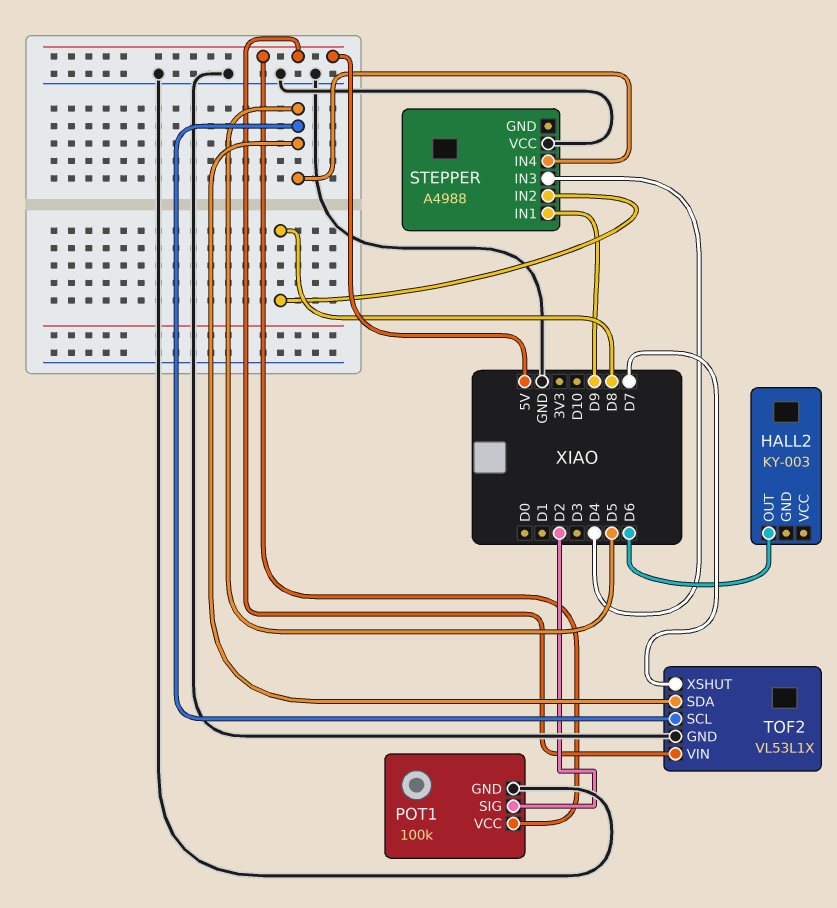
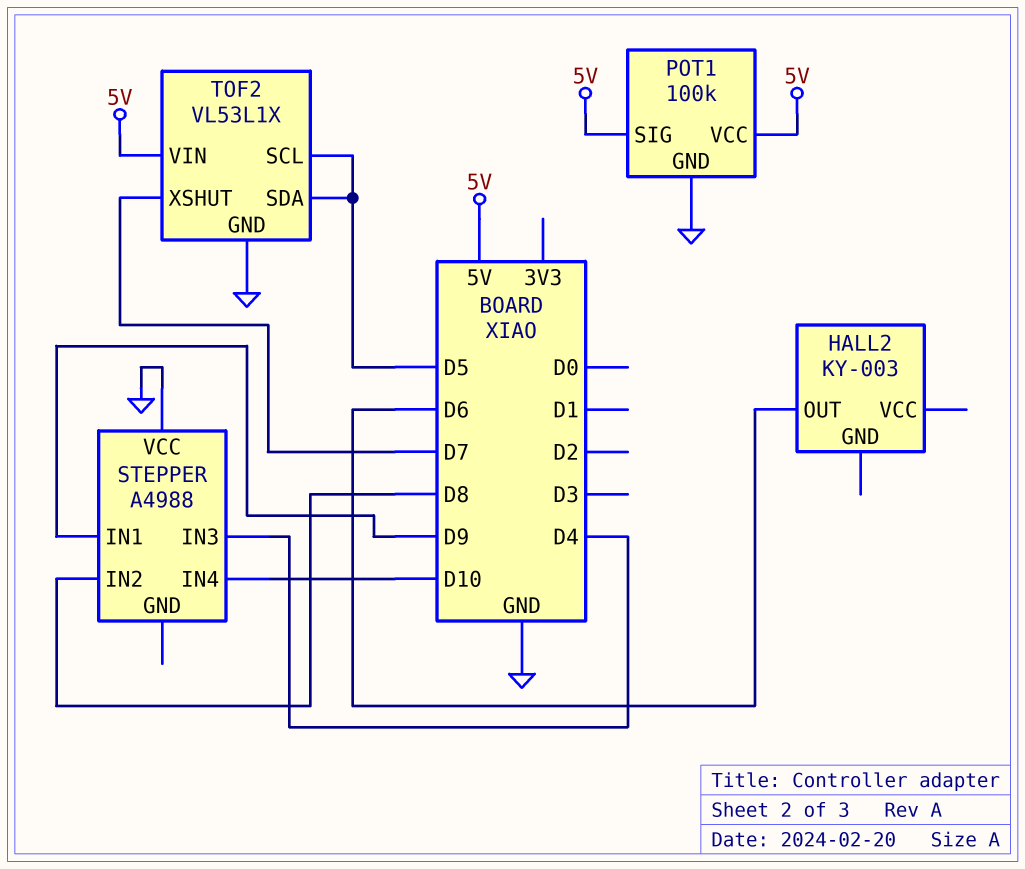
POT1 pin SIG: D2 -> 5V
STEPPER pin IN4: D5 -> D10

